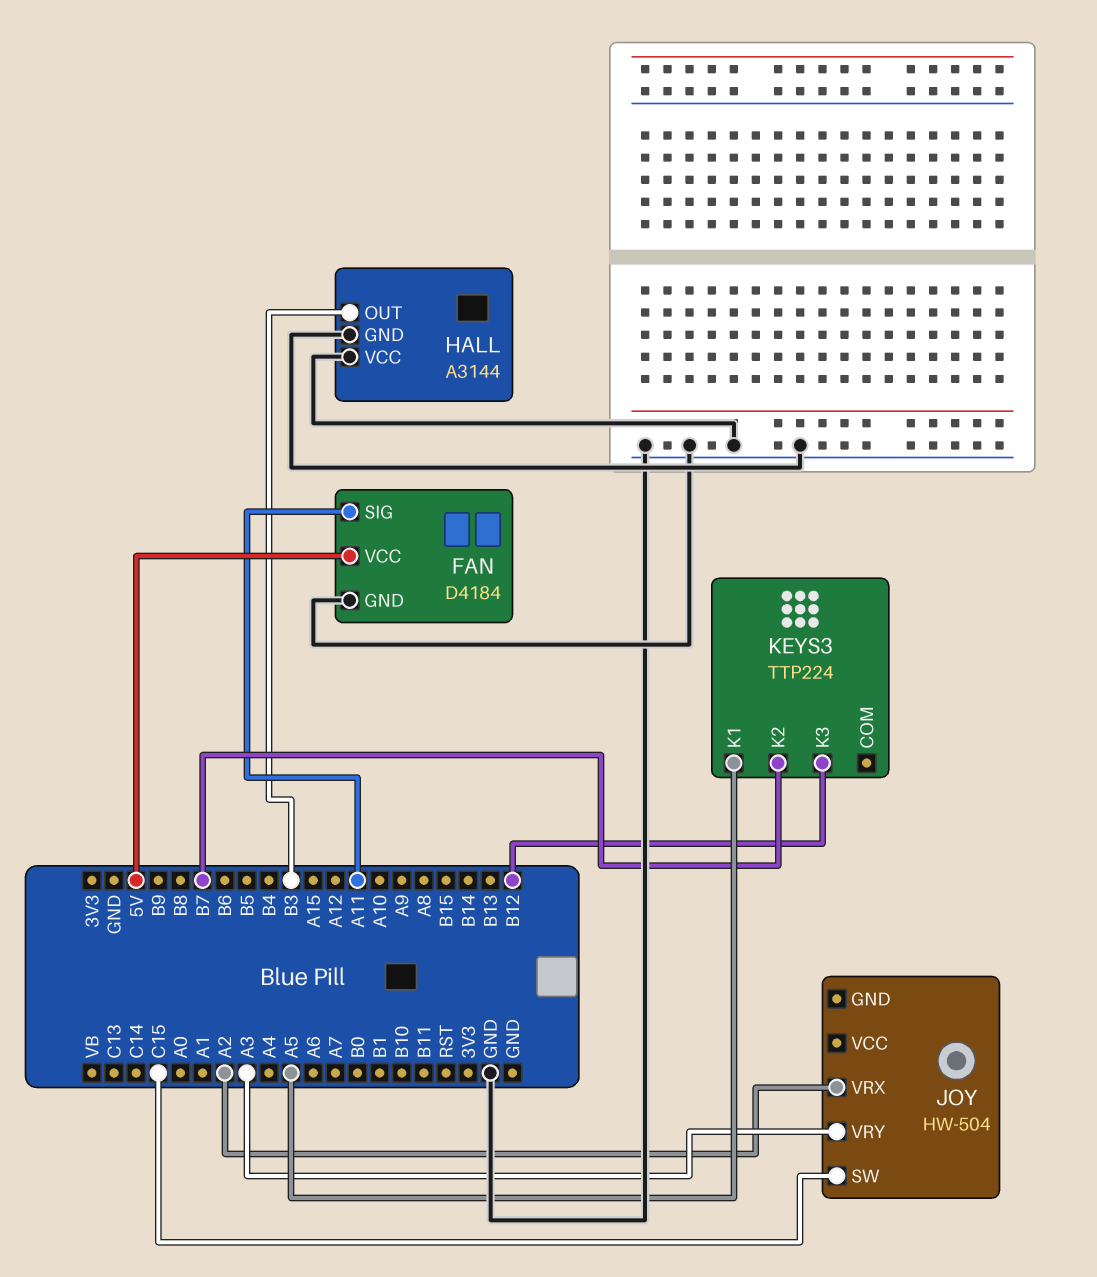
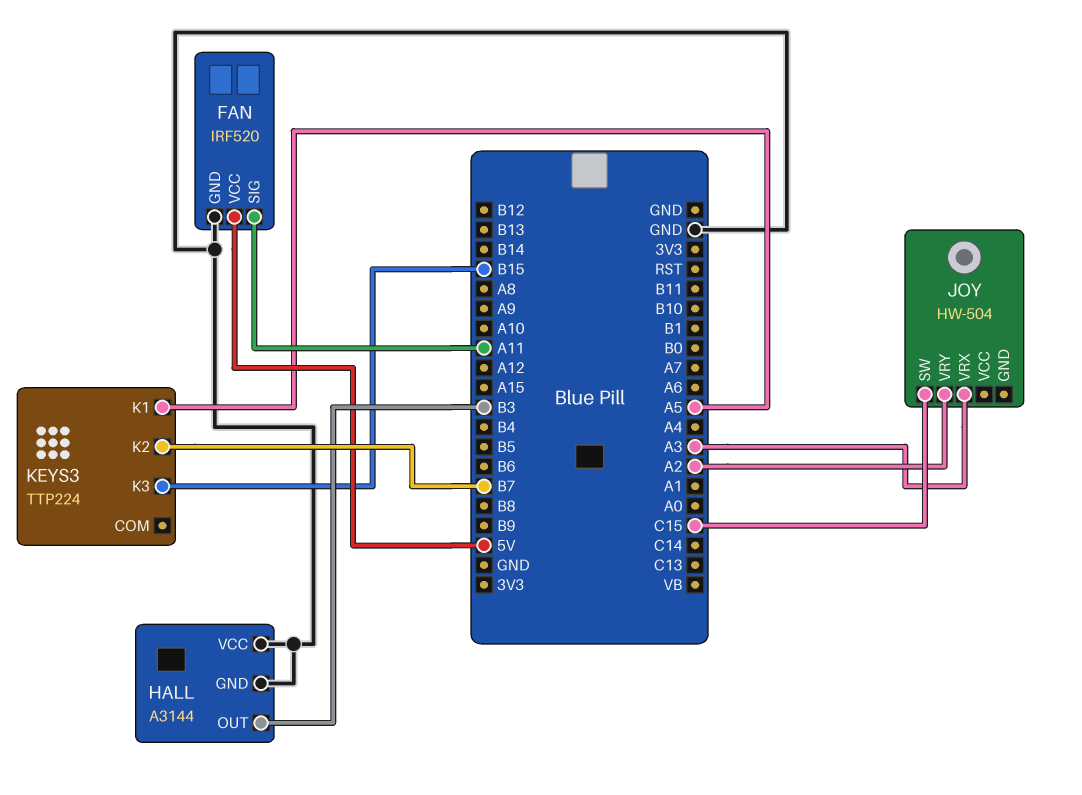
FAN: D4184 -> IRF520
JOY pin VRX: A2 -> A3
JOY pin VRY: A3 -> A2
KEYS3 pin K3: B12 -> B15

